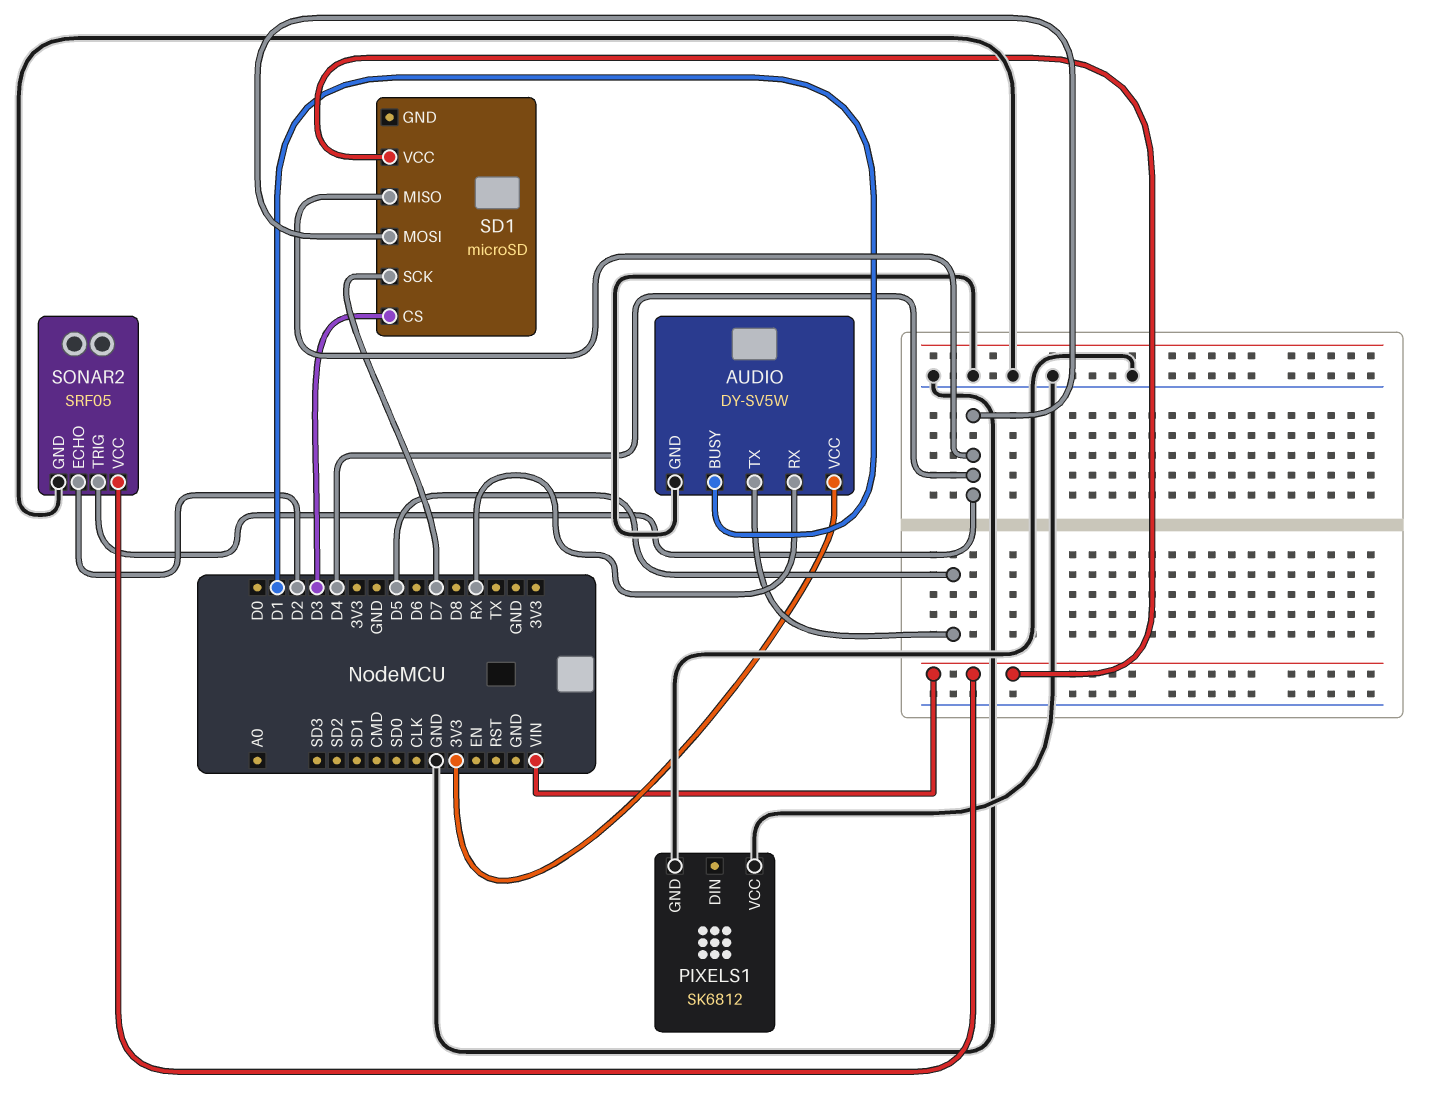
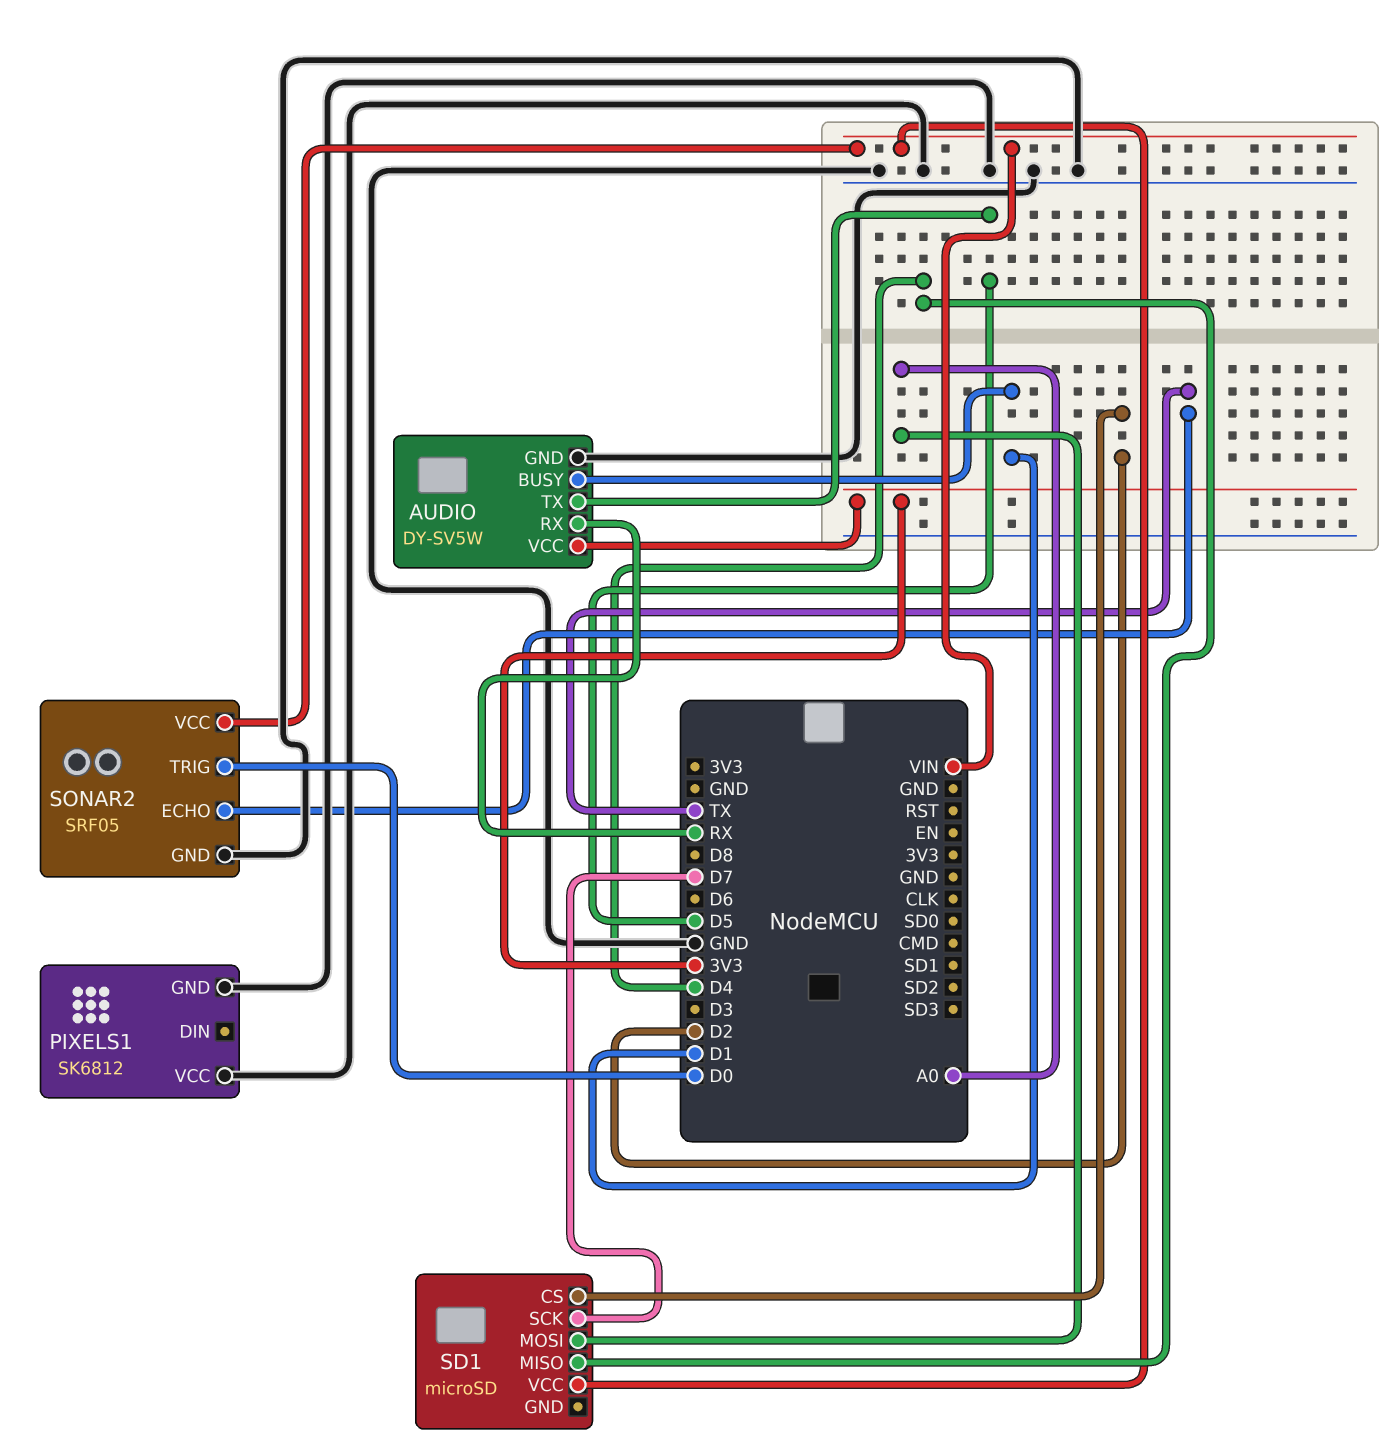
SD1 pin CS: D3 -> D2
SD1 pin MOSI: D4 -> A0
SONAR2 pin ECHO: D2 -> TX
SONAR2 pin TRIG: D4 -> D0

